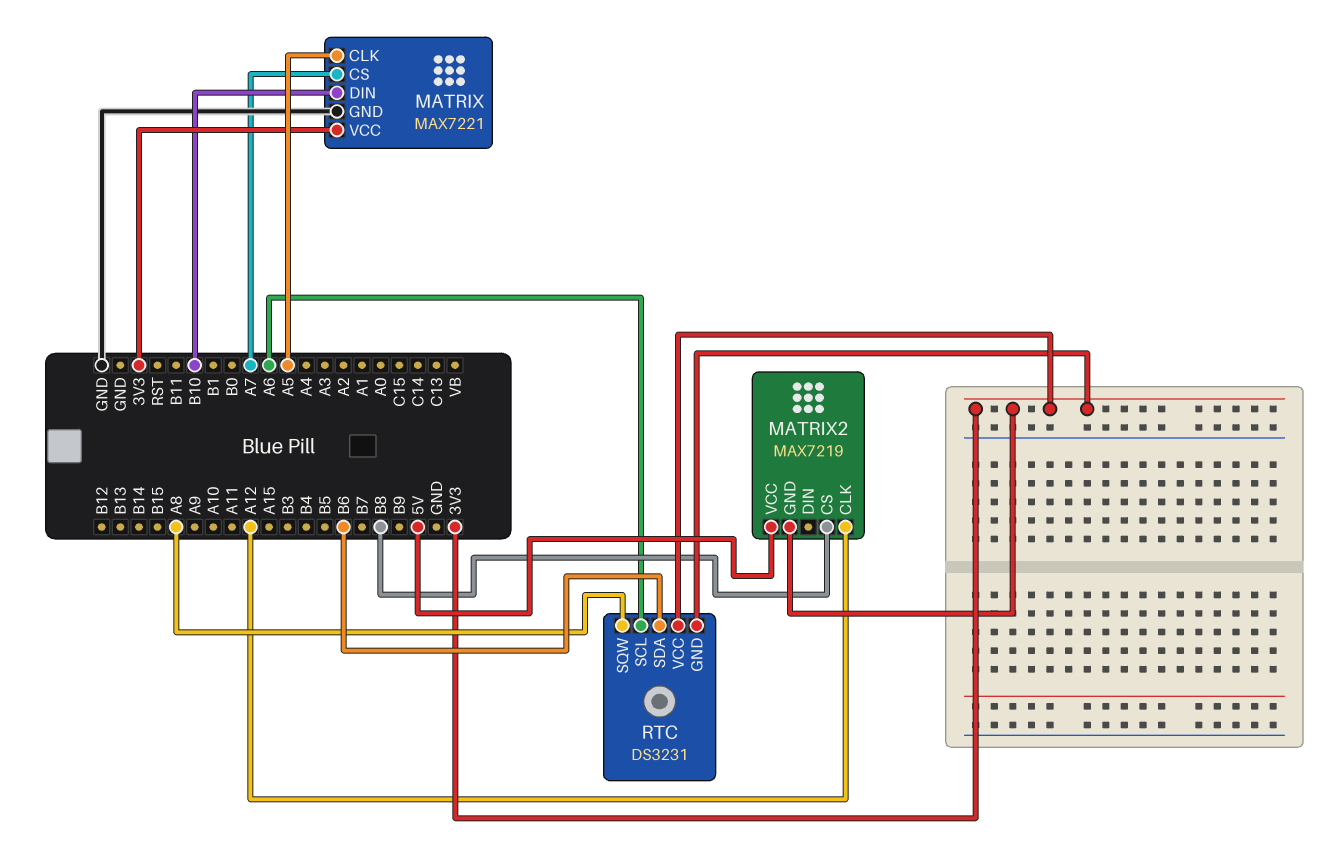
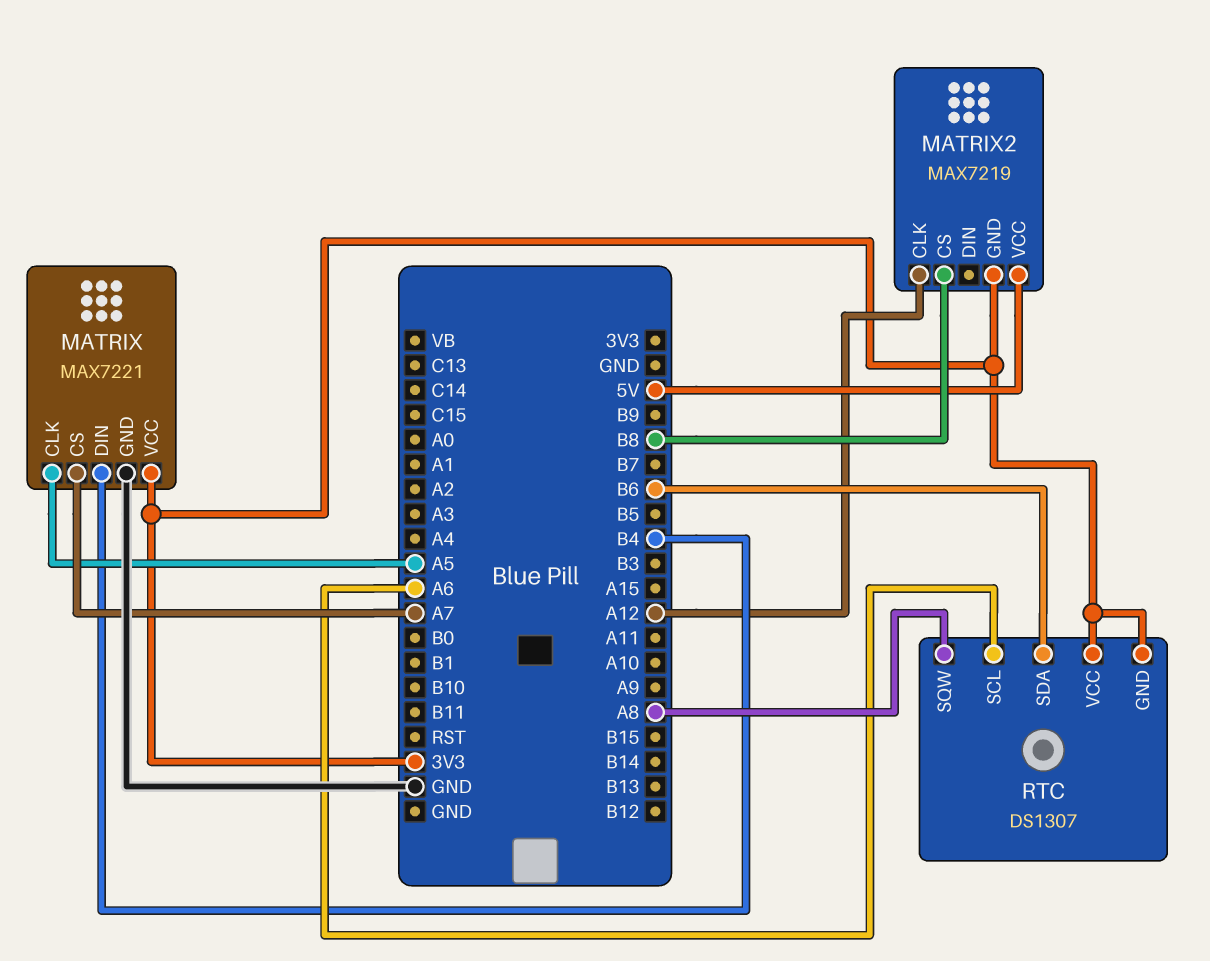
MATRIX pin DIN: B10 -> B4
RTC: DS3231 -> DS1307

